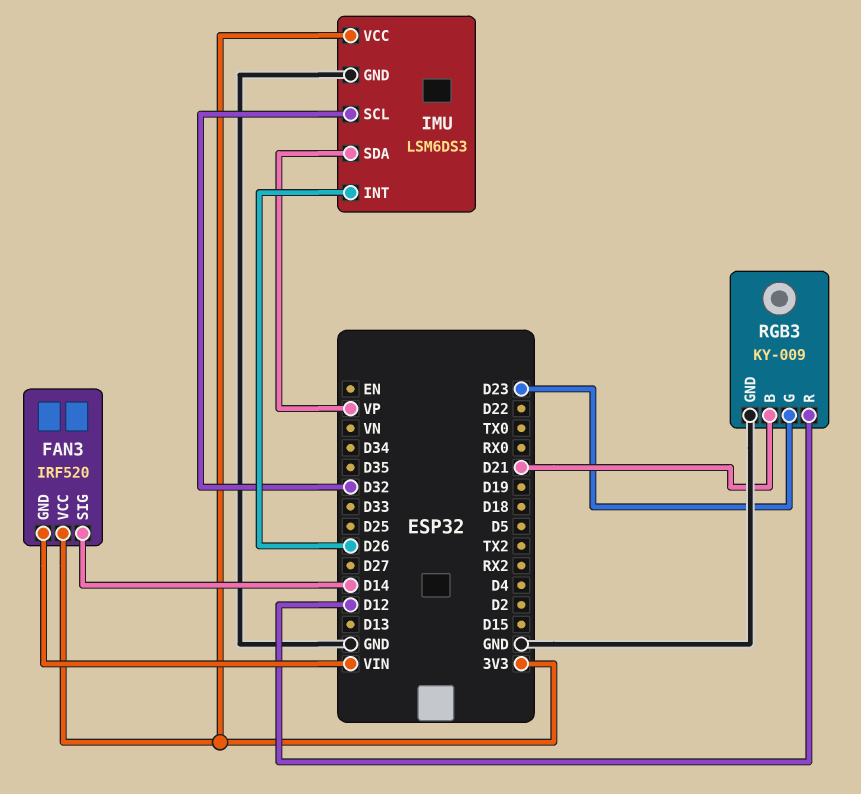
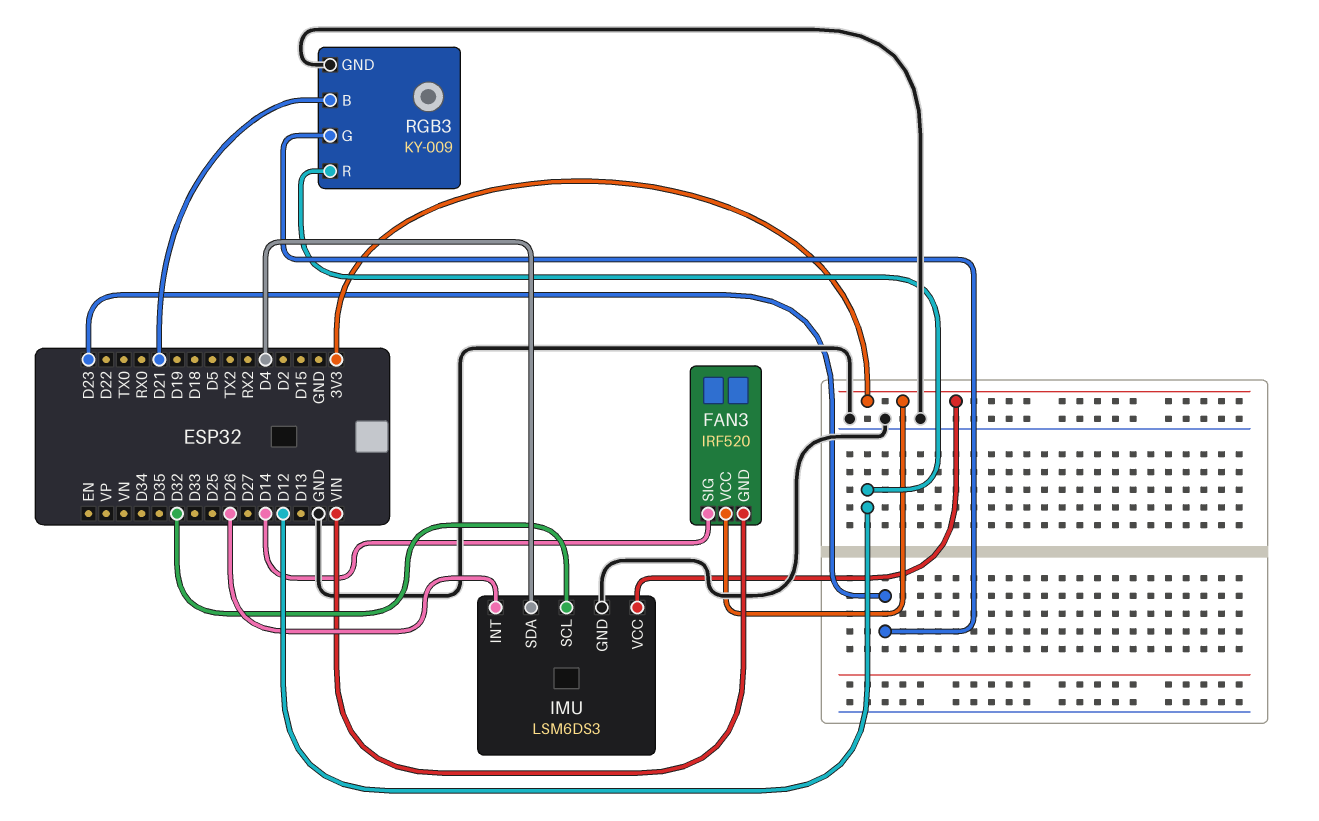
IMU pin SDA: VP -> D4

